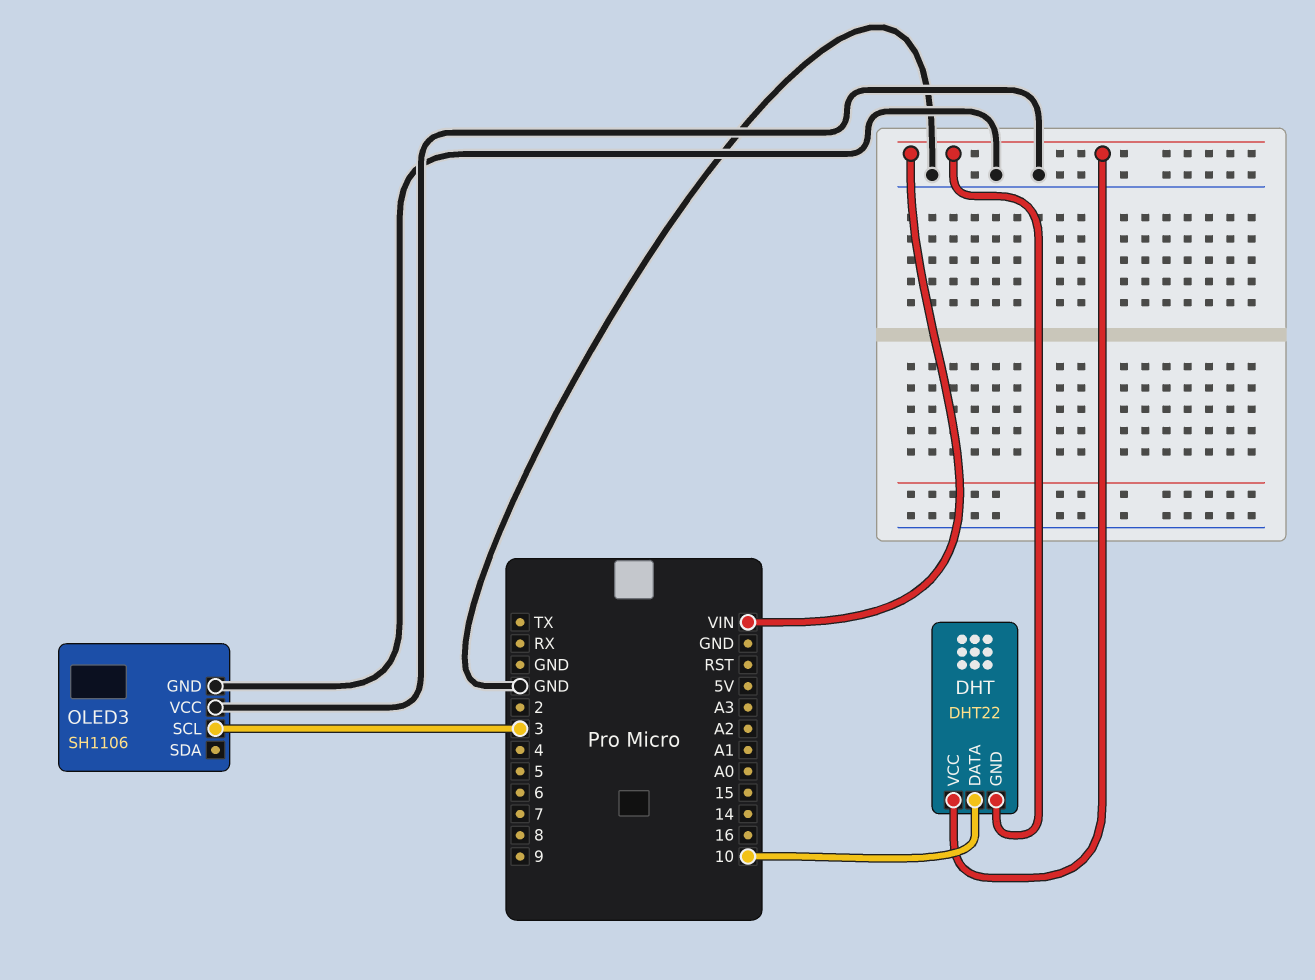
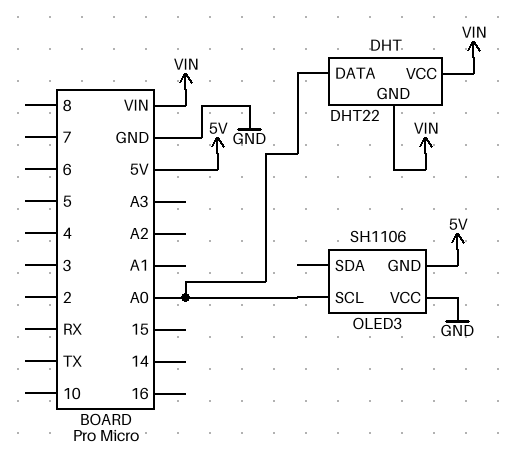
DHT pin DATA: 10 -> A0
OLED3 pin GND: GND -> 5V
OLED3 pin SCL: 3 -> A0

